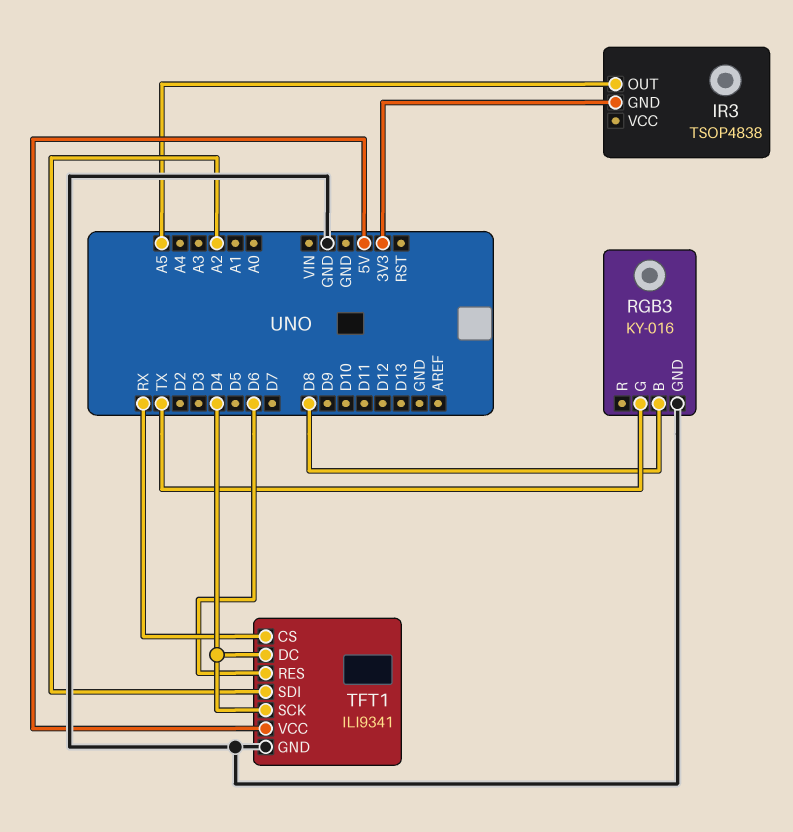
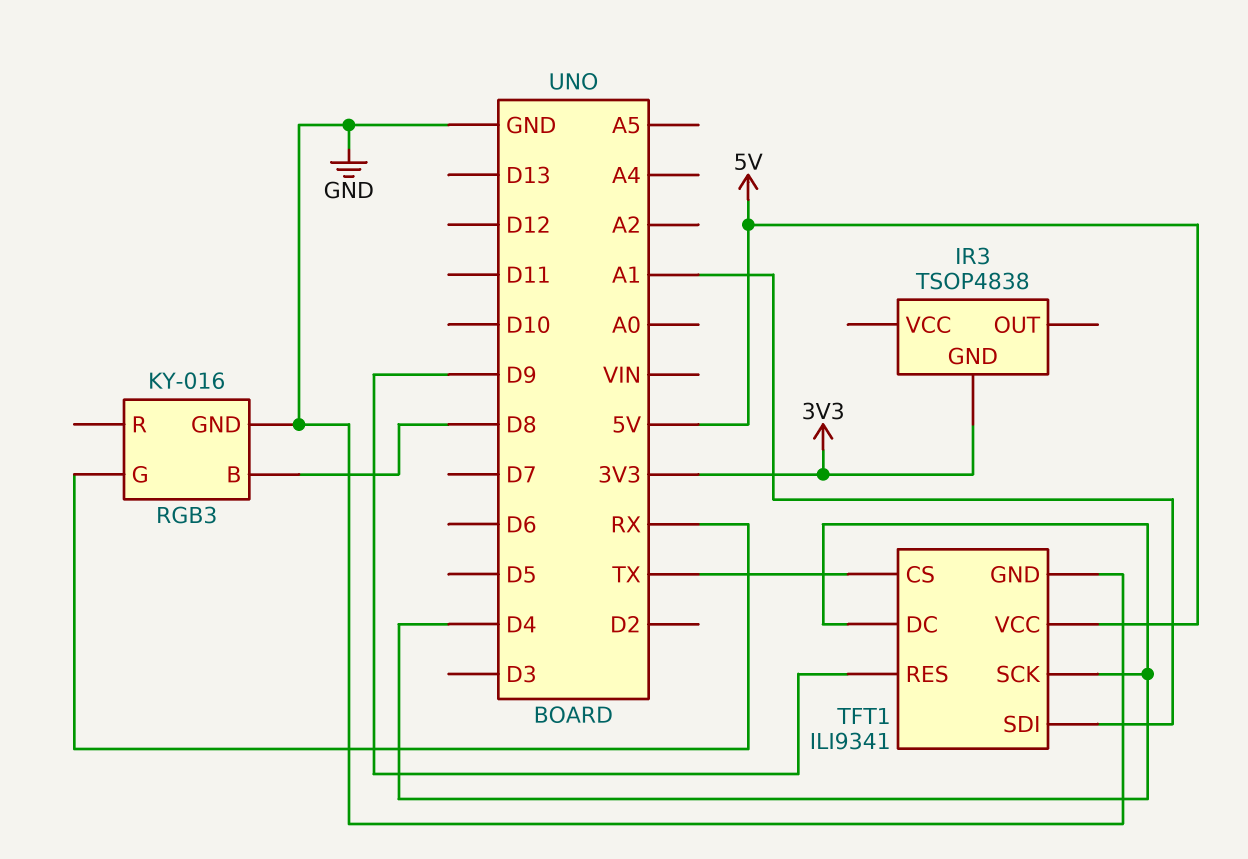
IR3 pin OUT: A5 -> none
RGB3 pin G: TX -> RX
TFT1 pin CS: RX -> TX
TFT1 pin RES: D6 -> D9
TFT1 pin SDI: A2 -> A1

